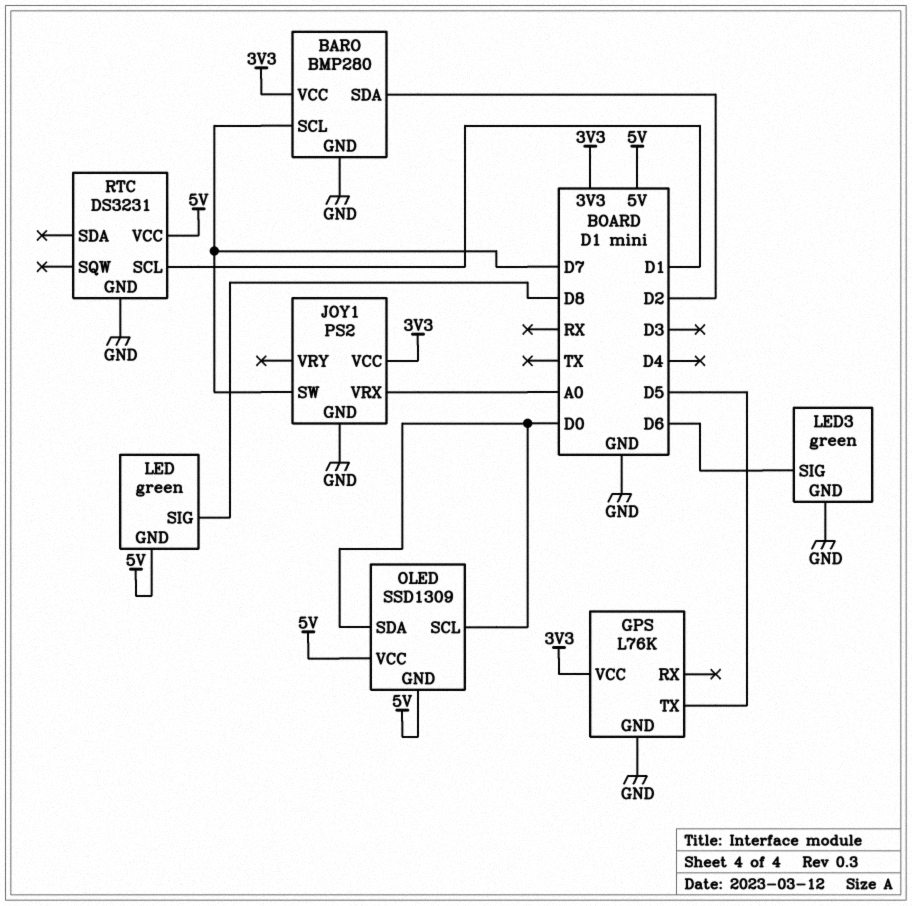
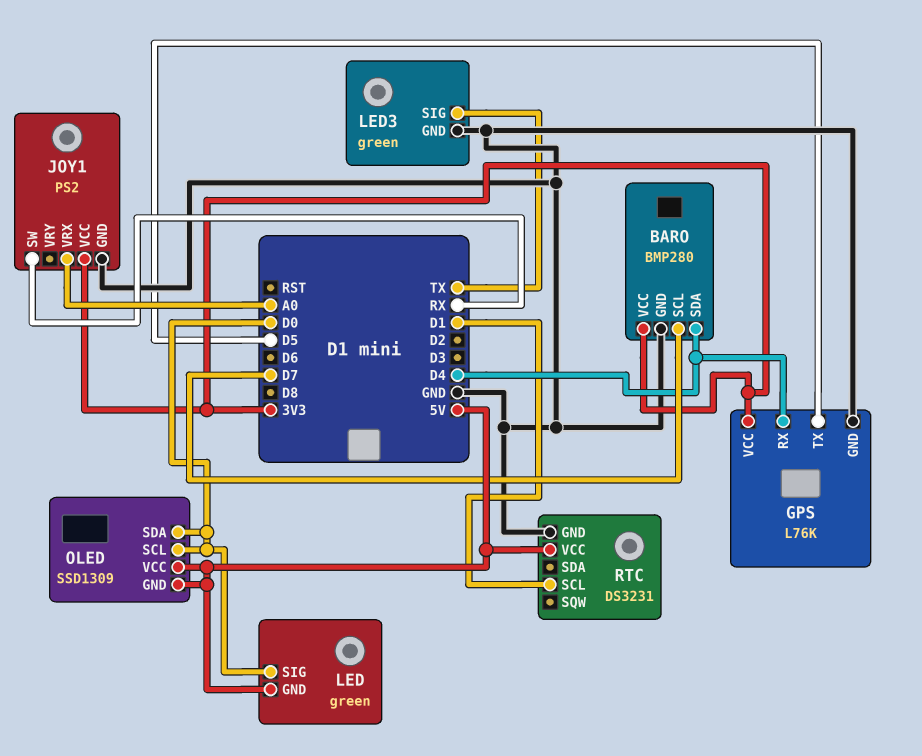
BARO pin SDA: D2 -> D4
GPS pin RX: none -> D4
JOY1 pin SW: D7 -> RX
LED pin SIG: D8 -> D0
LED3 pin SIG: D6 -> TX

